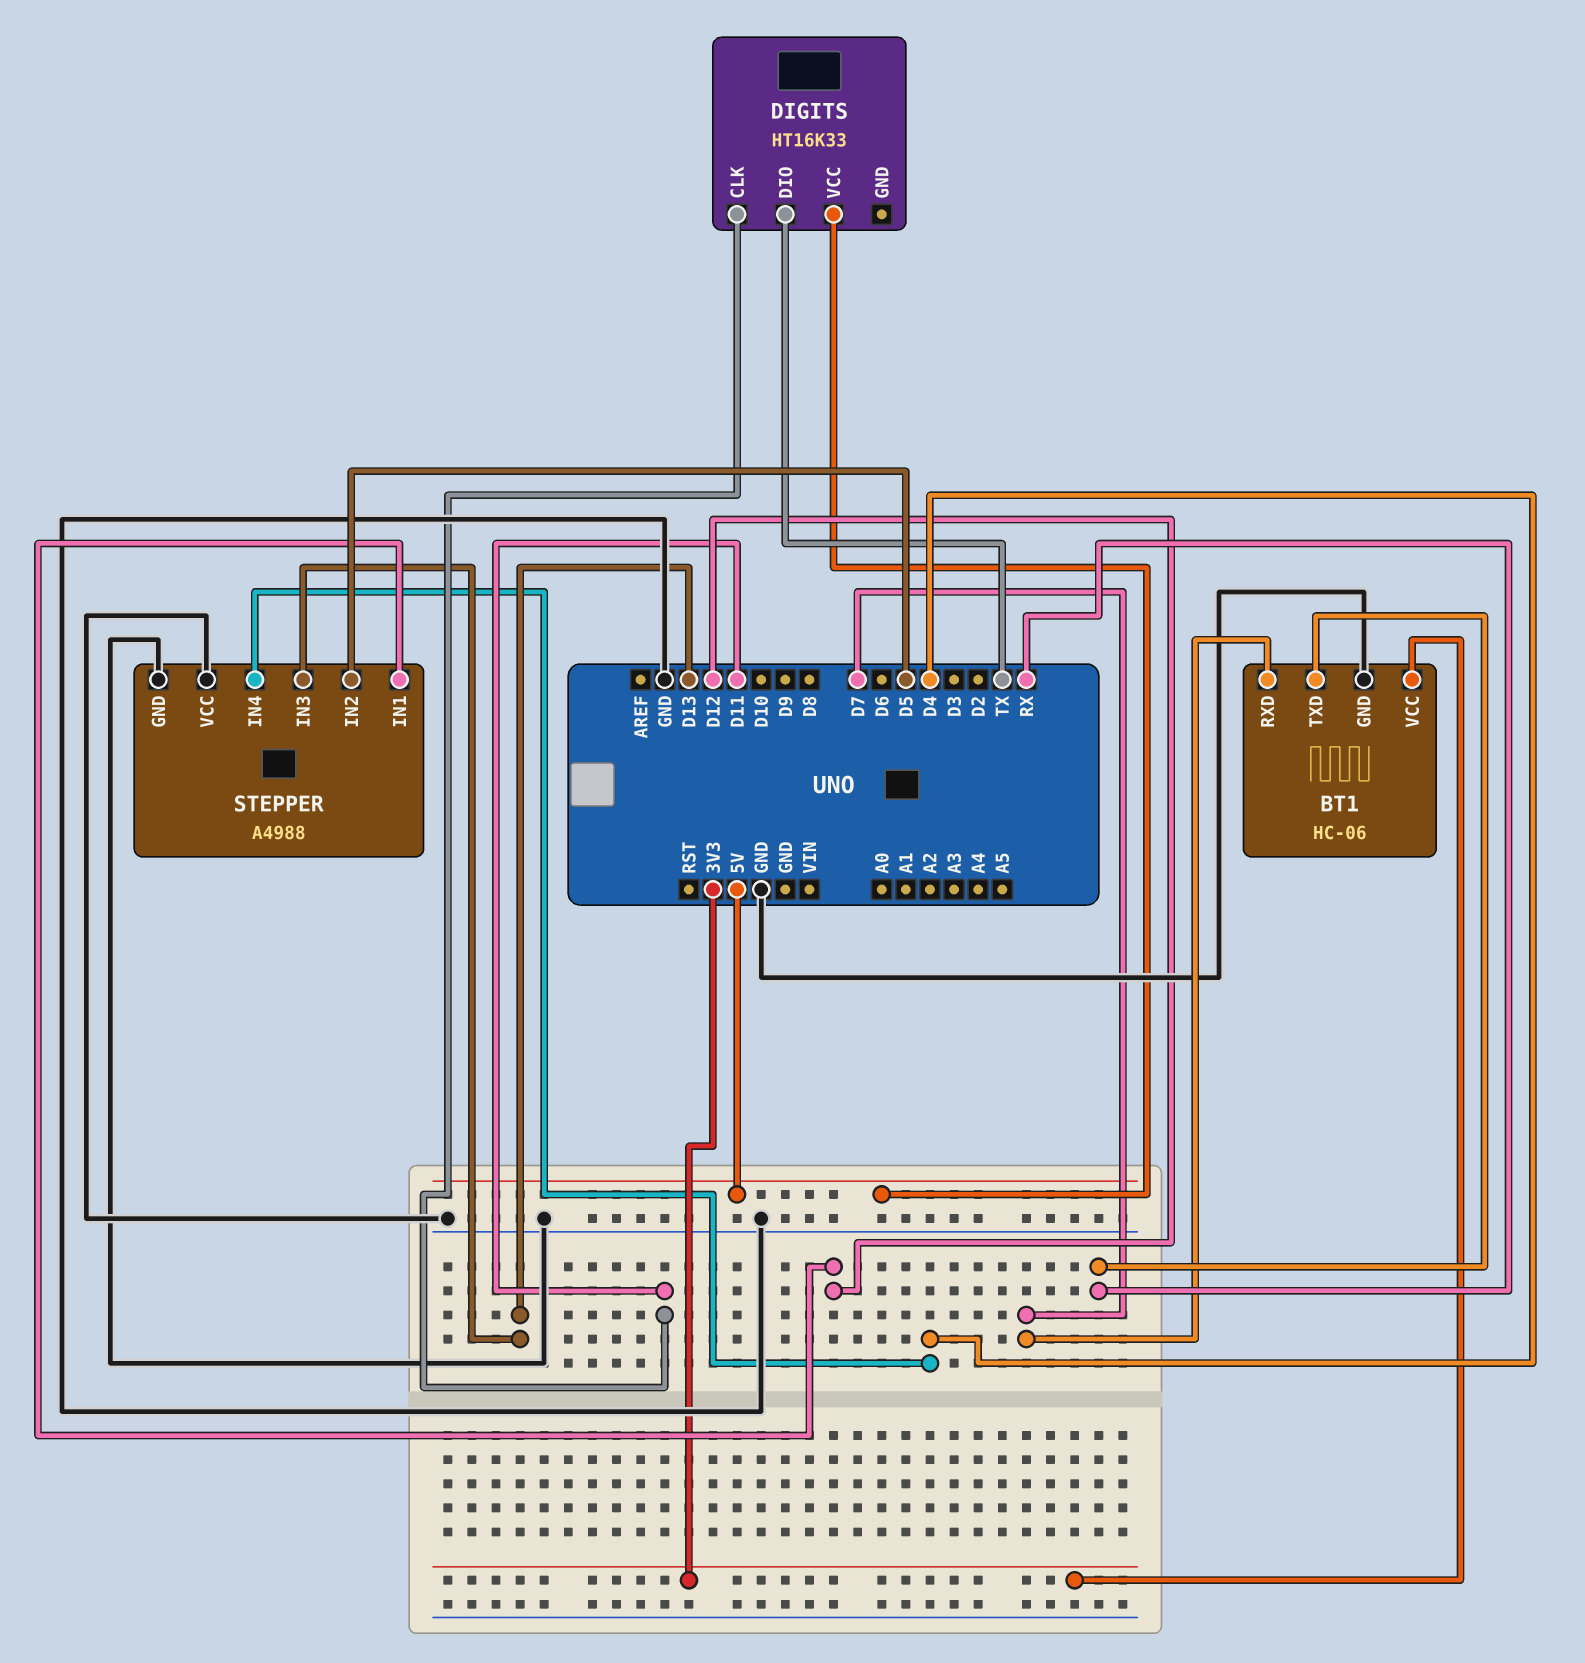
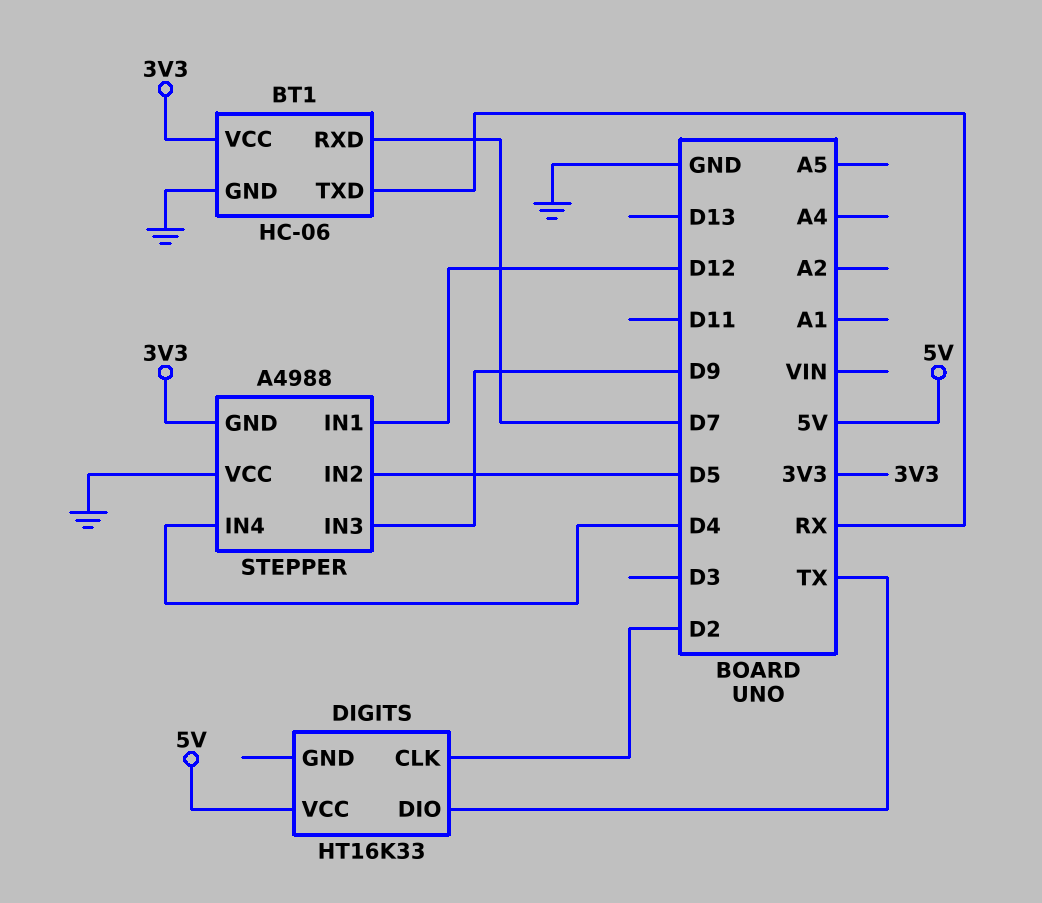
DIGITS pin CLK: D11 -> D2
STEPPER pin GND: GND -> 3V3
STEPPER pin IN3: D13 -> D9

